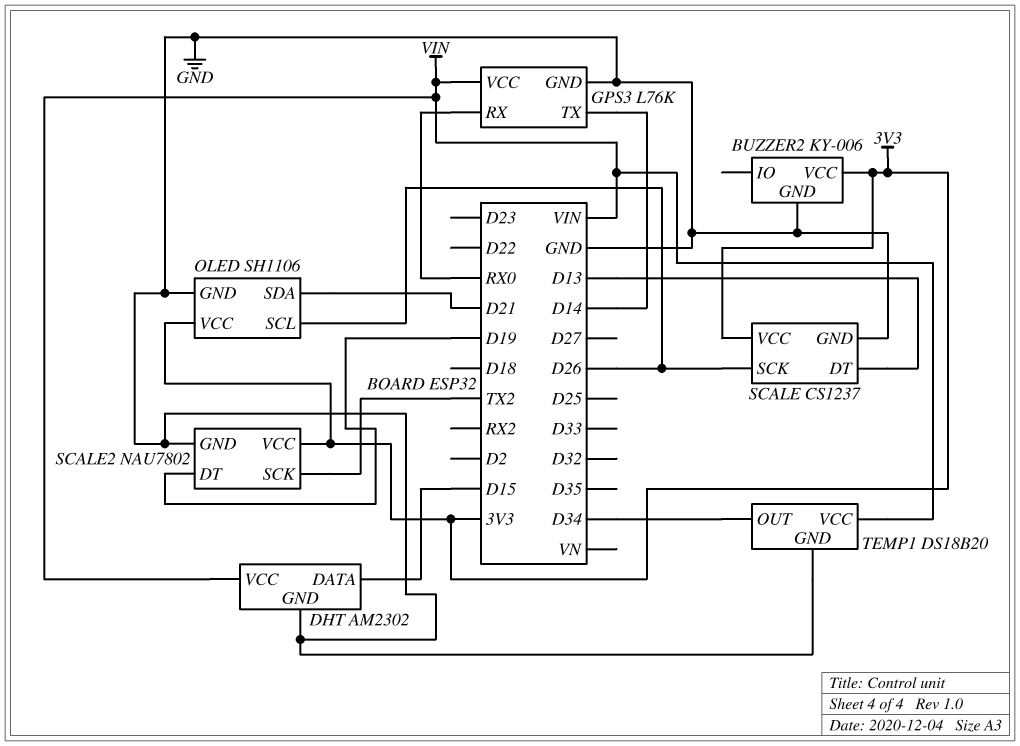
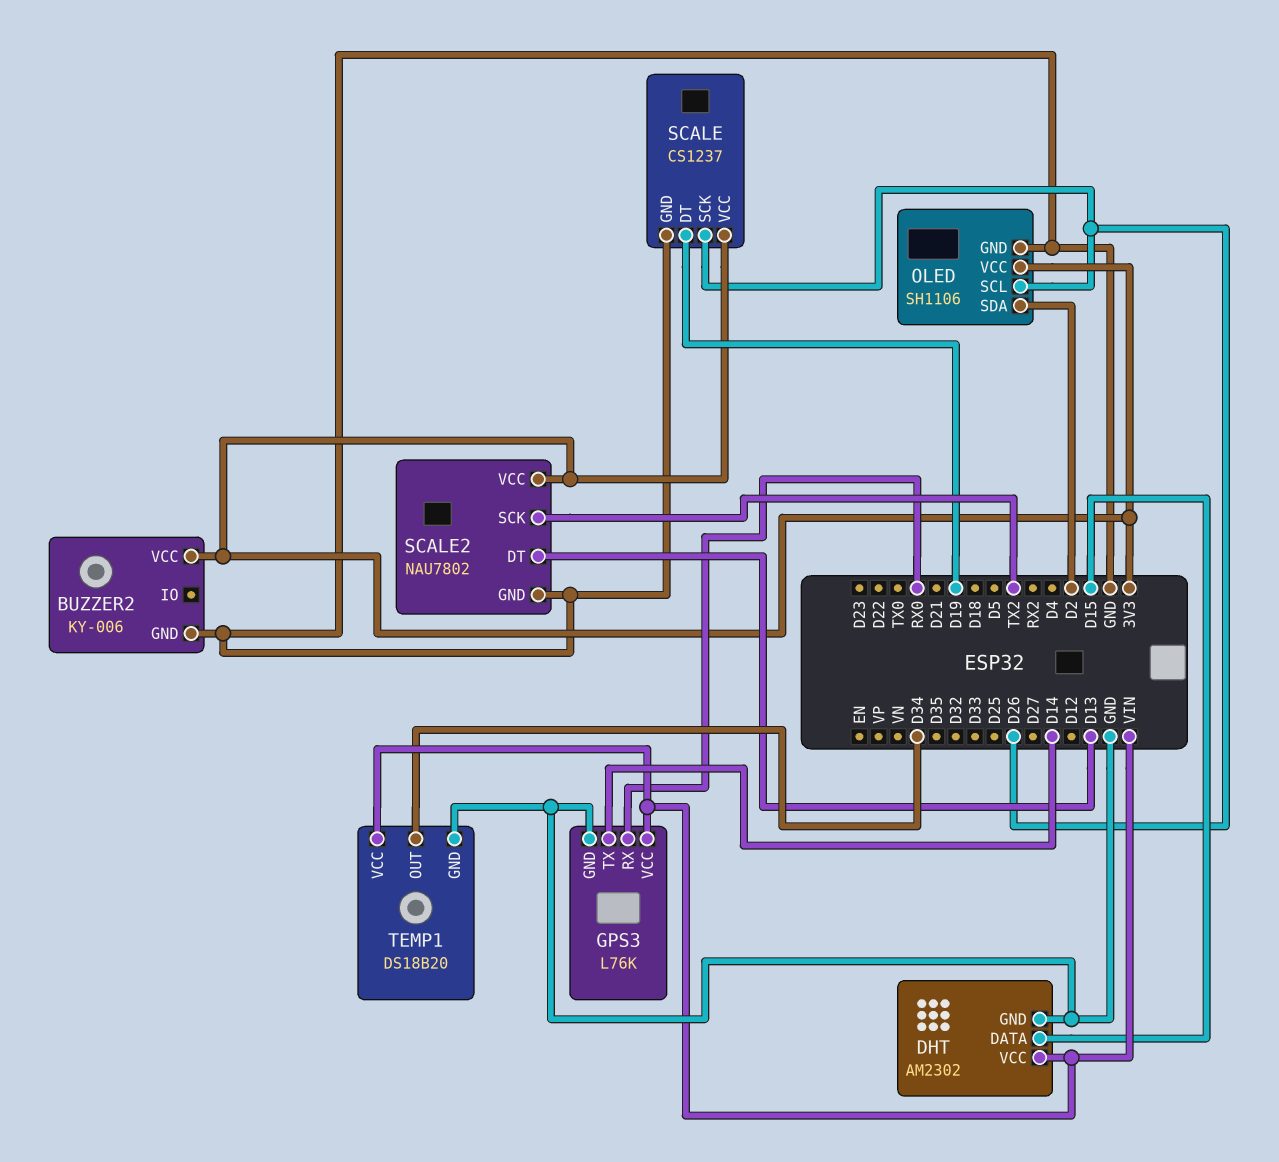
OLED pin SDA: D21 -> D2
SCALE pin DT: D13 -> D19
SCALE2 pin DT: D19 -> D13

